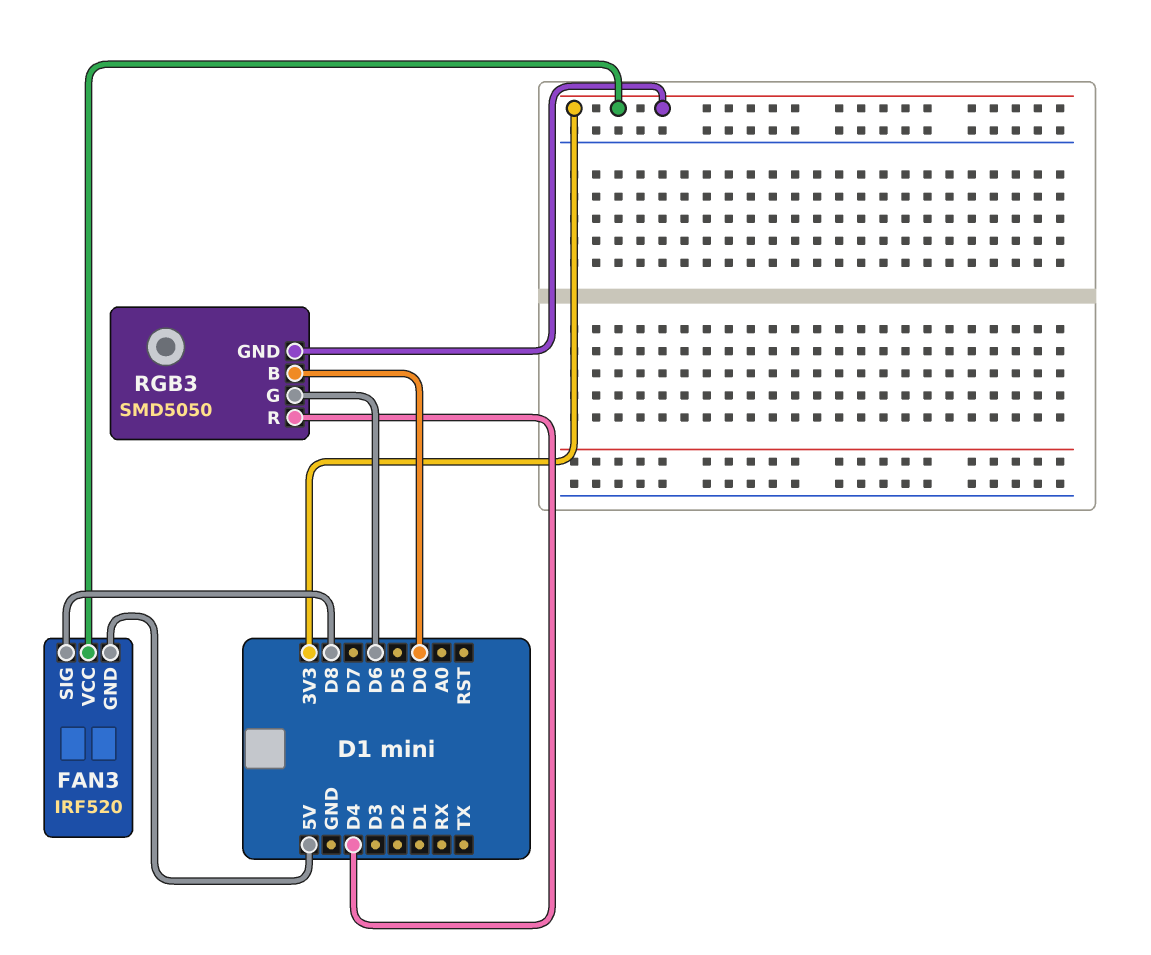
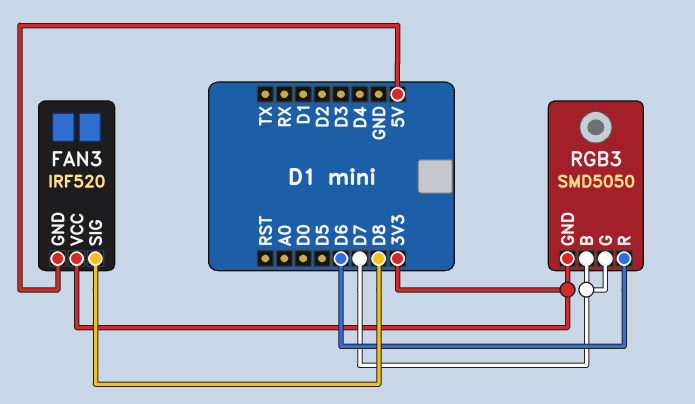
RGB3 pin B: D0 -> D7
RGB3 pin G: D6 -> D7
RGB3 pin R: D4 -> D6

